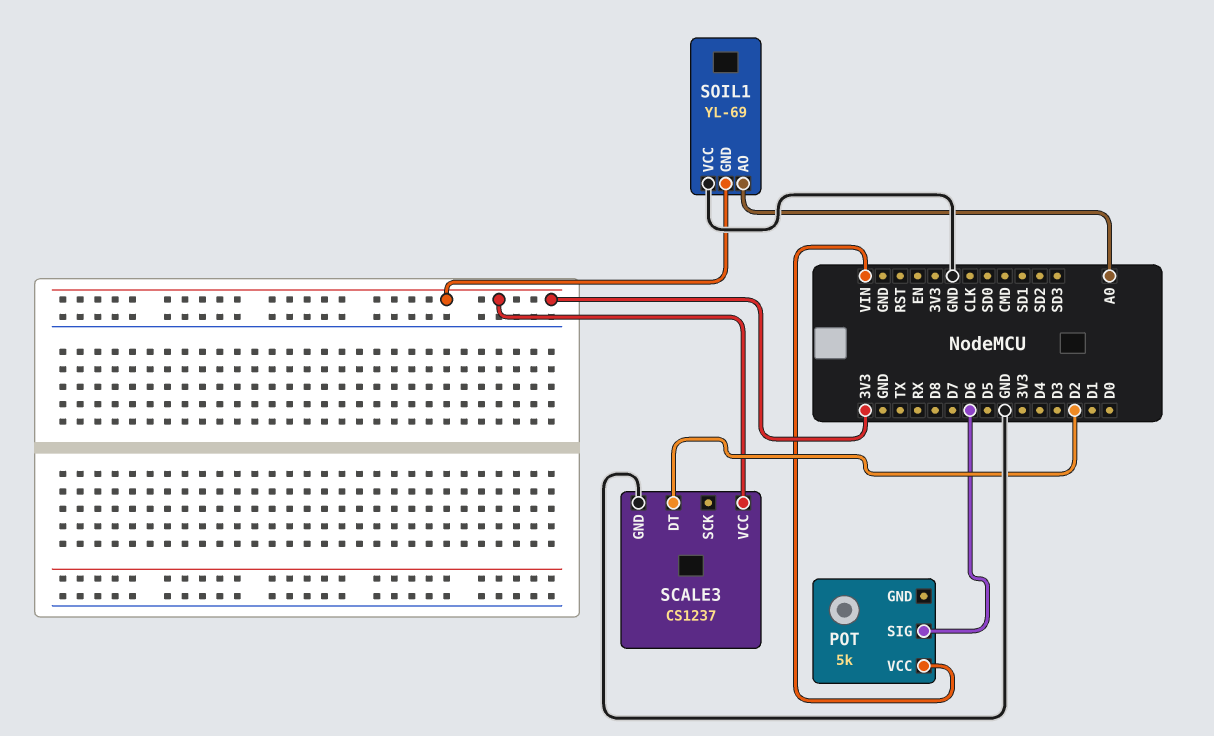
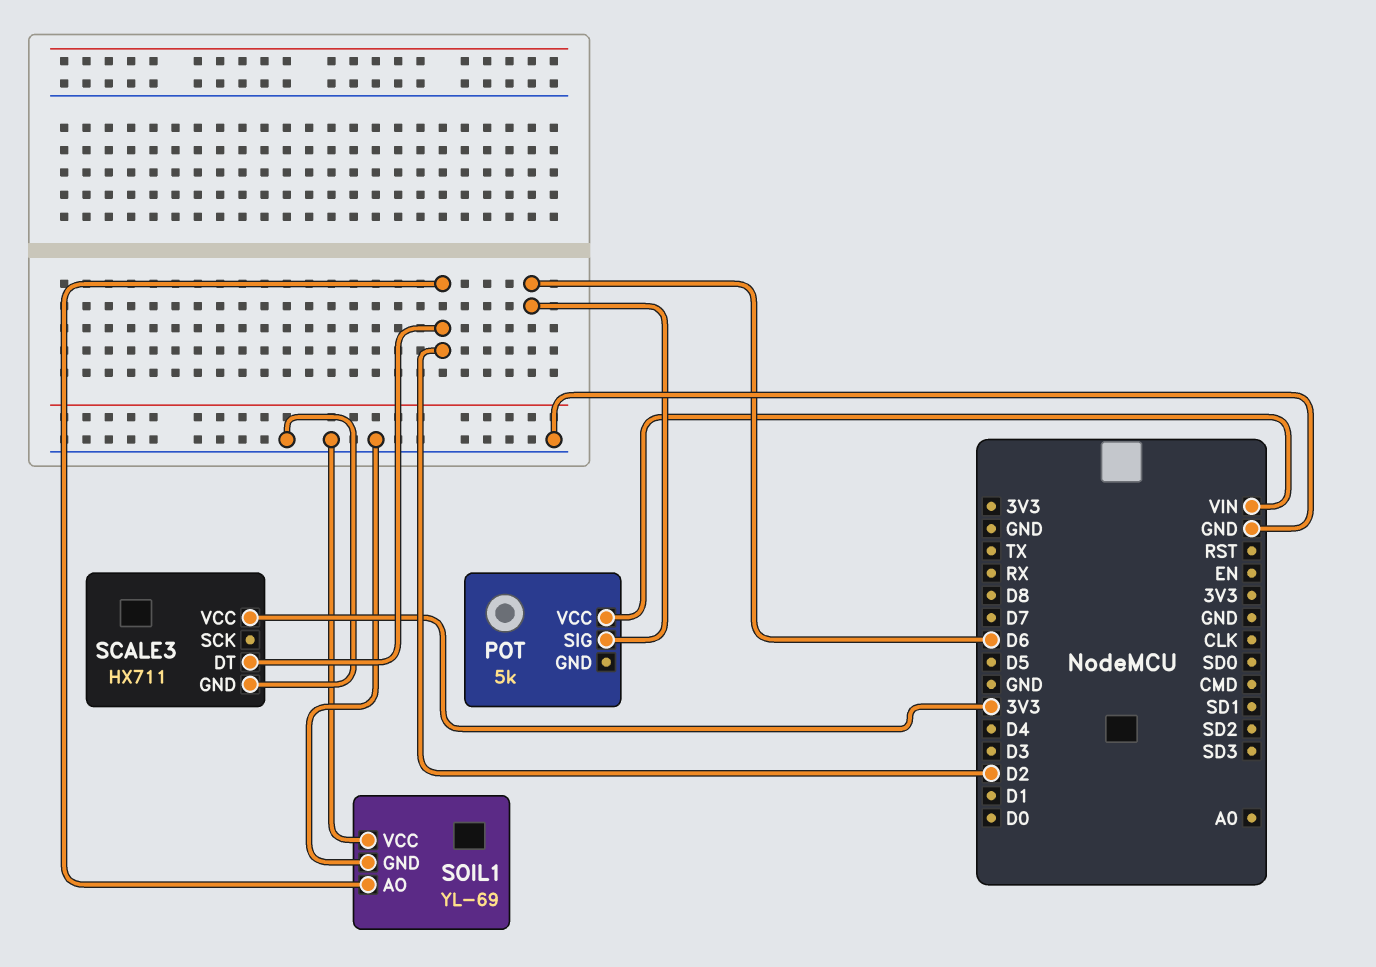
SCALE3: CS1237 -> HX711
SOIL1 pin AO: A0 -> D2
SOIL1 pin GND: 3V3 -> GND

